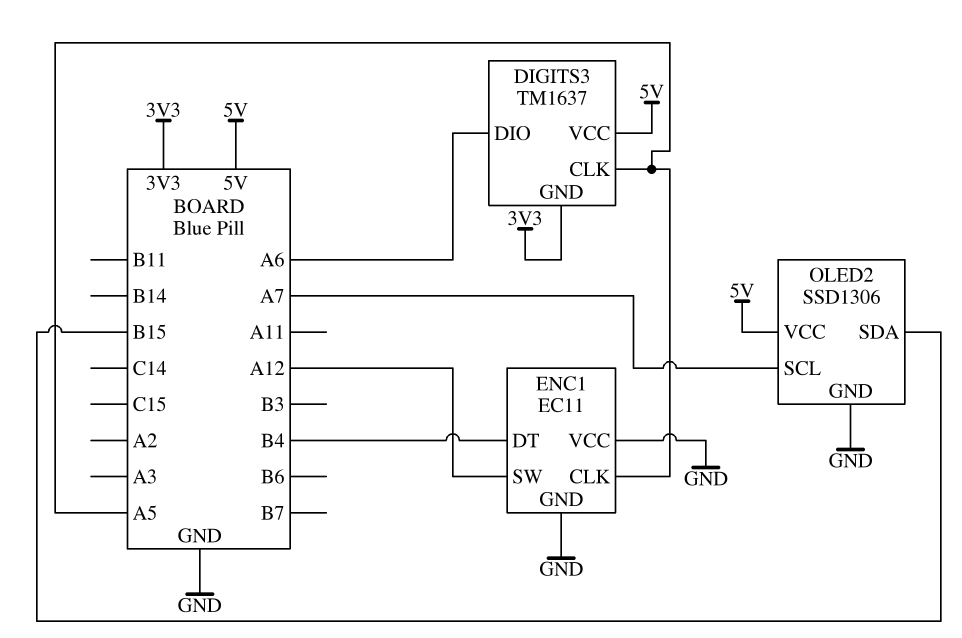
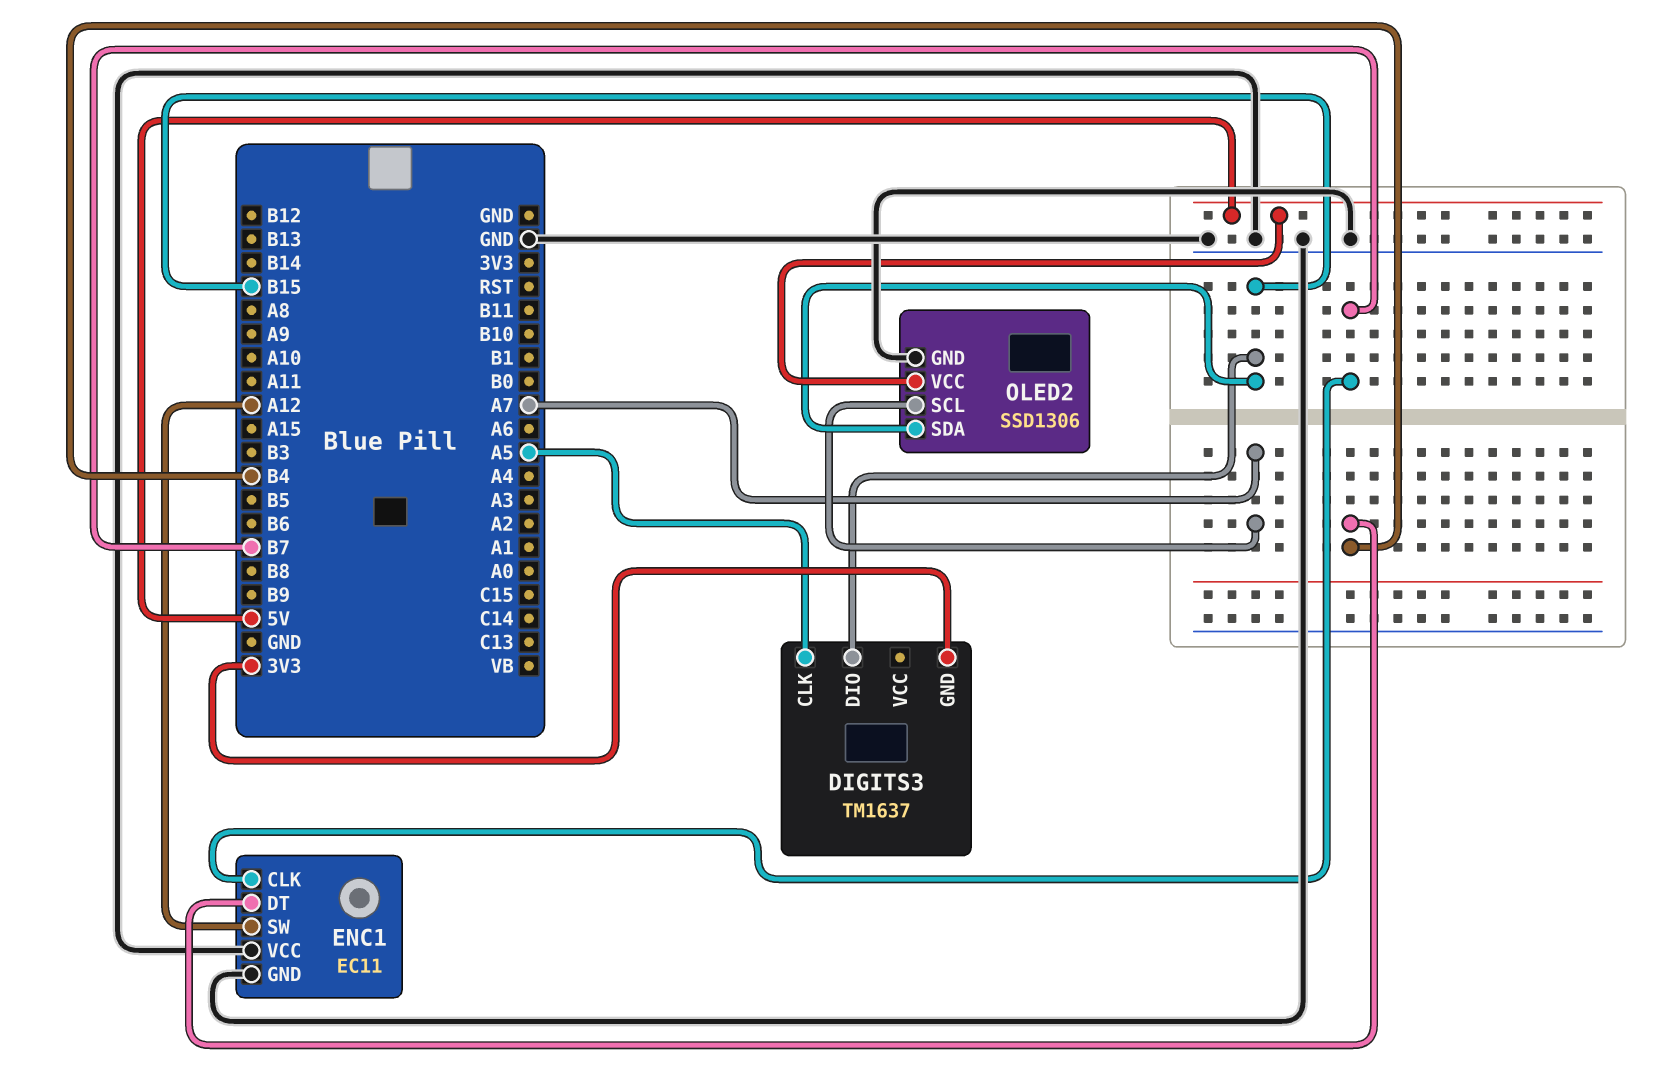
DIGITS3 pin DIO: A6 -> B15
DIGITS3 pin VCC: 5V -> none
ENC1 pin CLK: A5 -> B7

